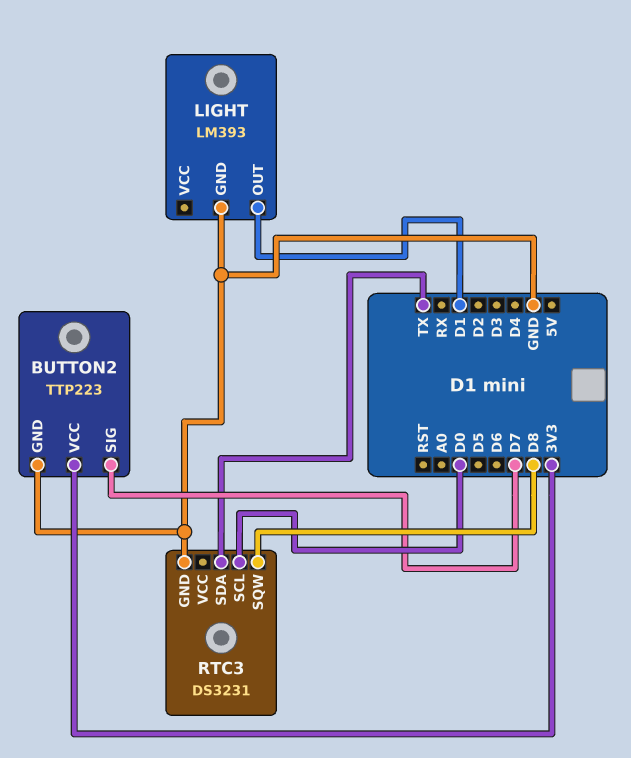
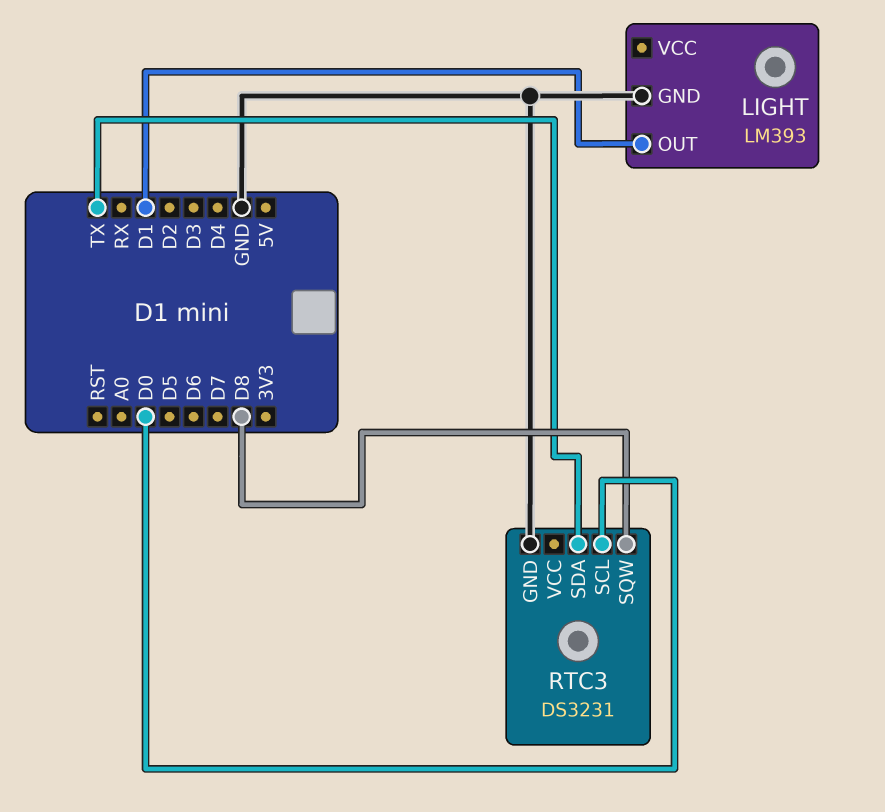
BUTTON2: TTP223 -> none
BUTTON2 pin GND: GND -> none
BUTTON2 pin SIG: D7 -> none
BUTTON2 pin VCC: 3V3 -> none

